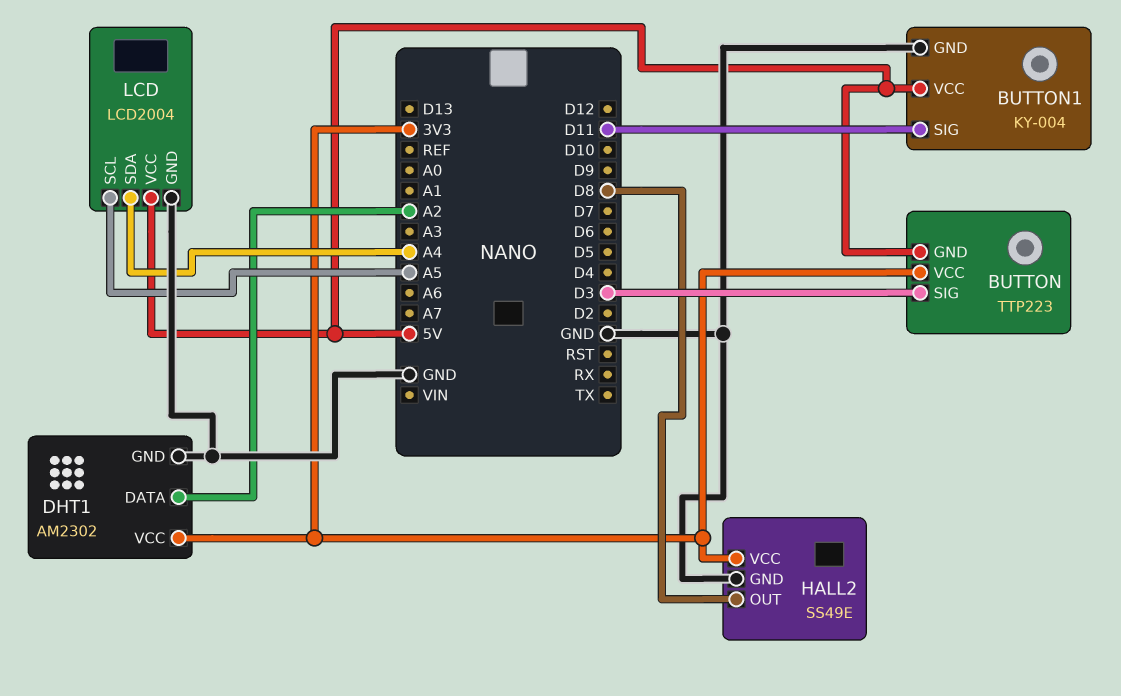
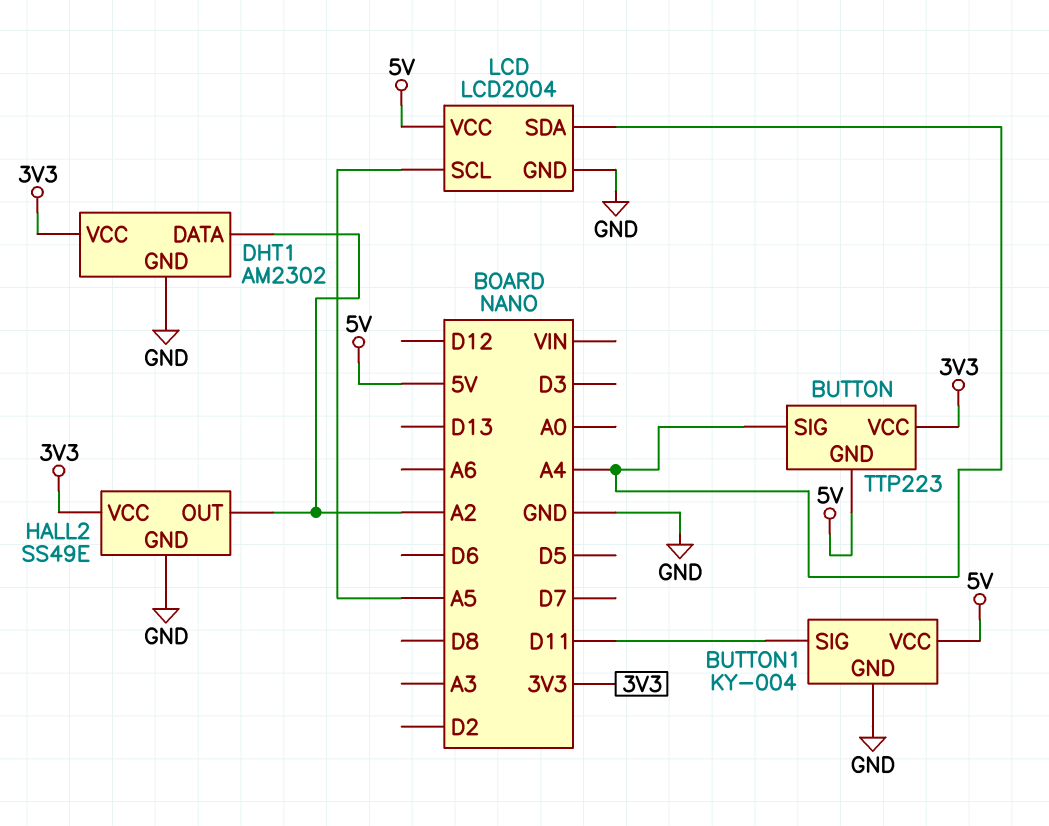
BUTTON pin SIG: D3 -> A4
HALL2 pin OUT: D8 -> A2

